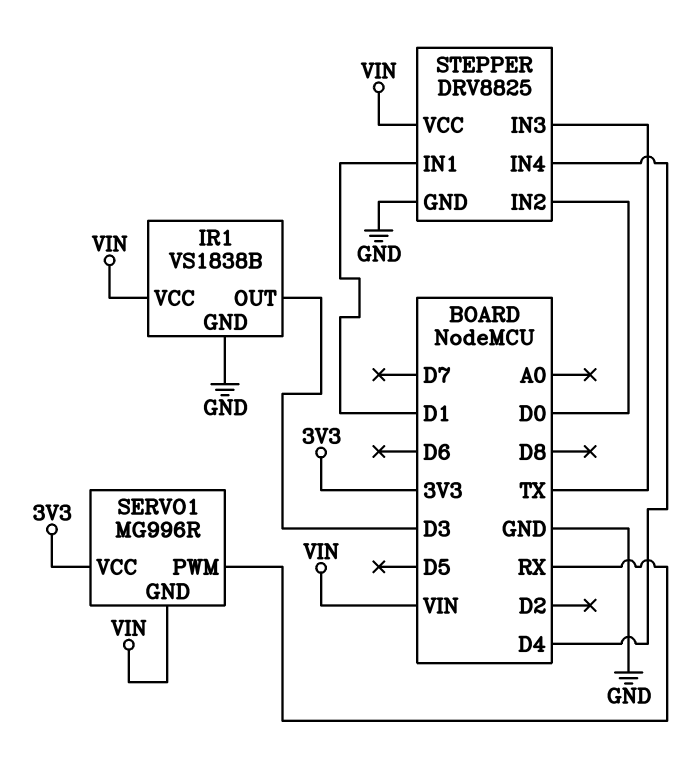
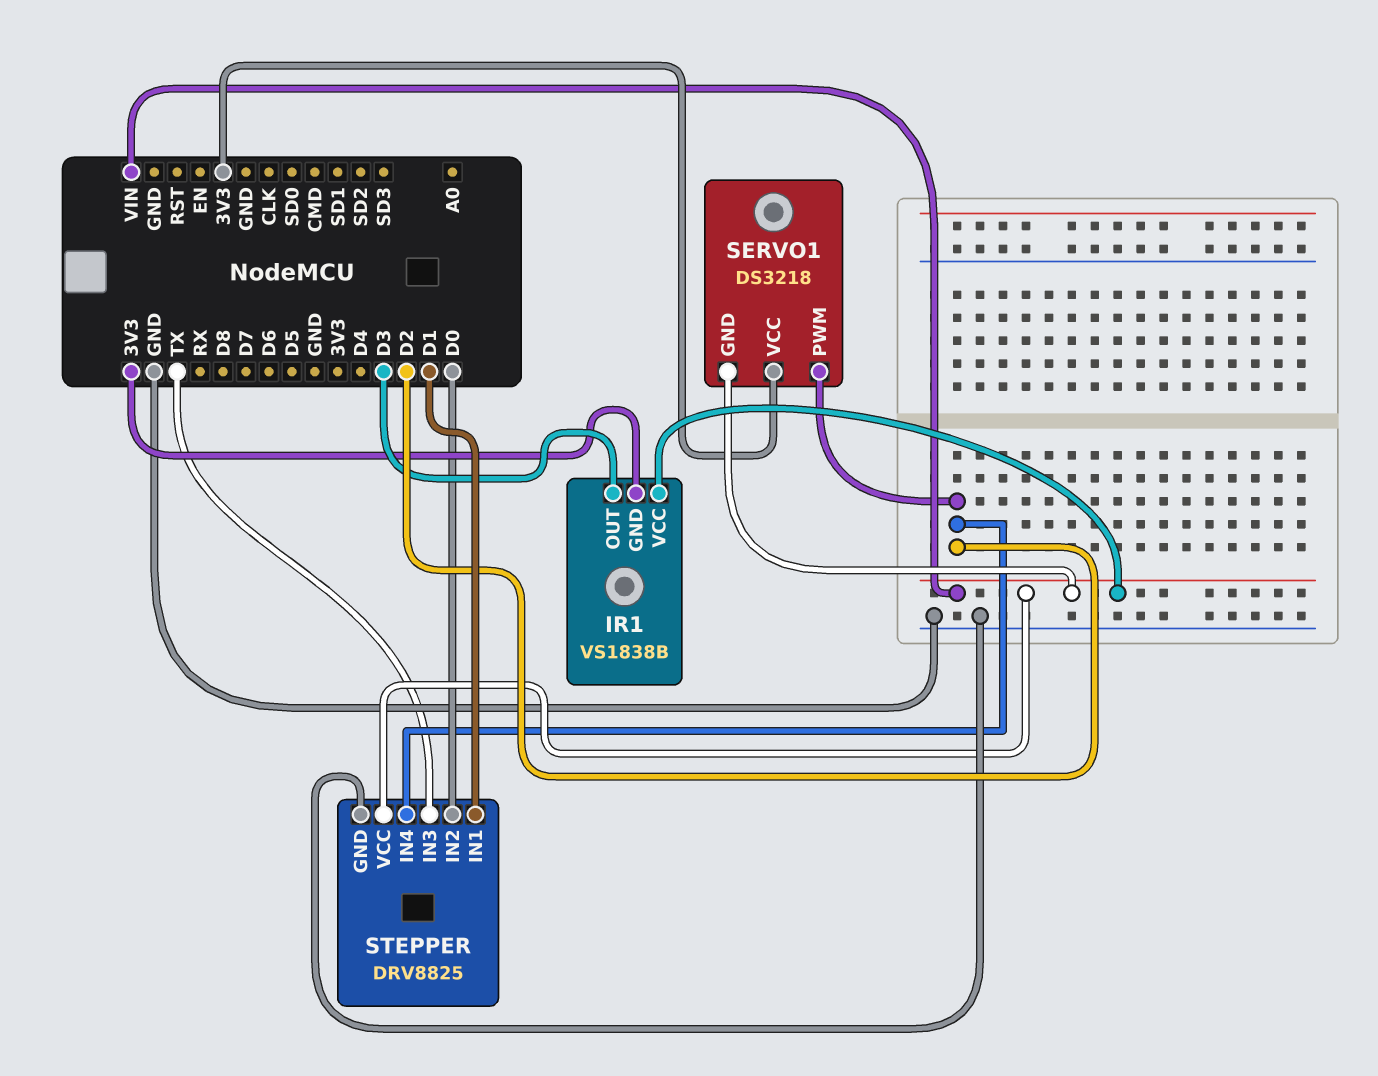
IR1 pin GND: GND -> 3V3
SERVO1: MG996R -> DS3218
SERVO1 pin PWM: RX -> D2
STEPPER pin IN4: D4 -> D2

